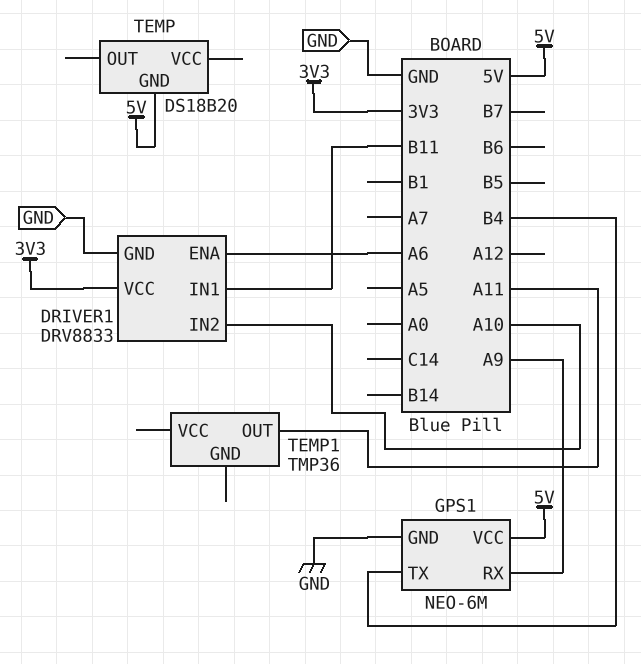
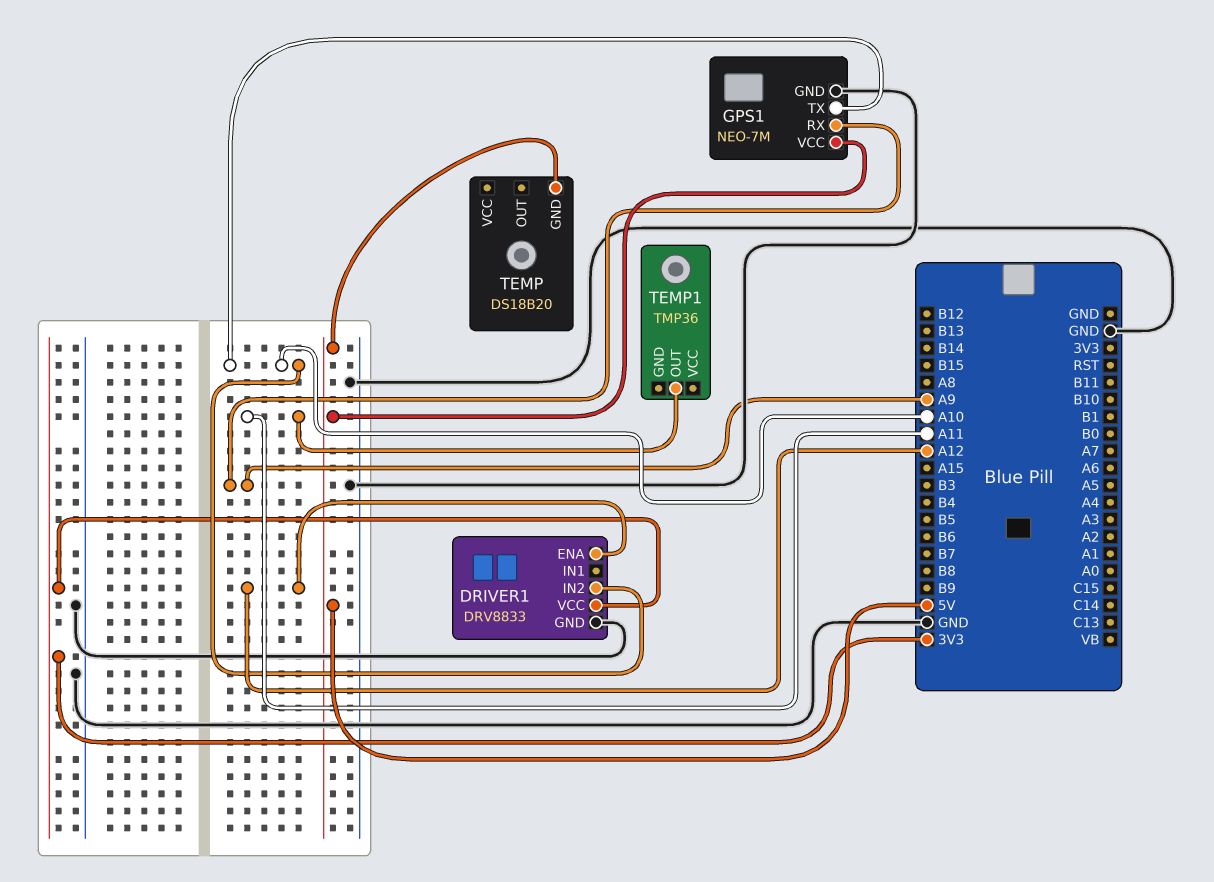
DRIVER1 pin ENA: A6 -> A12
DRIVER1 pin IN1: B11 -> none
GPS1: NEO-6M -> NEO-7M
GPS1 pin TX: B4 -> A10

